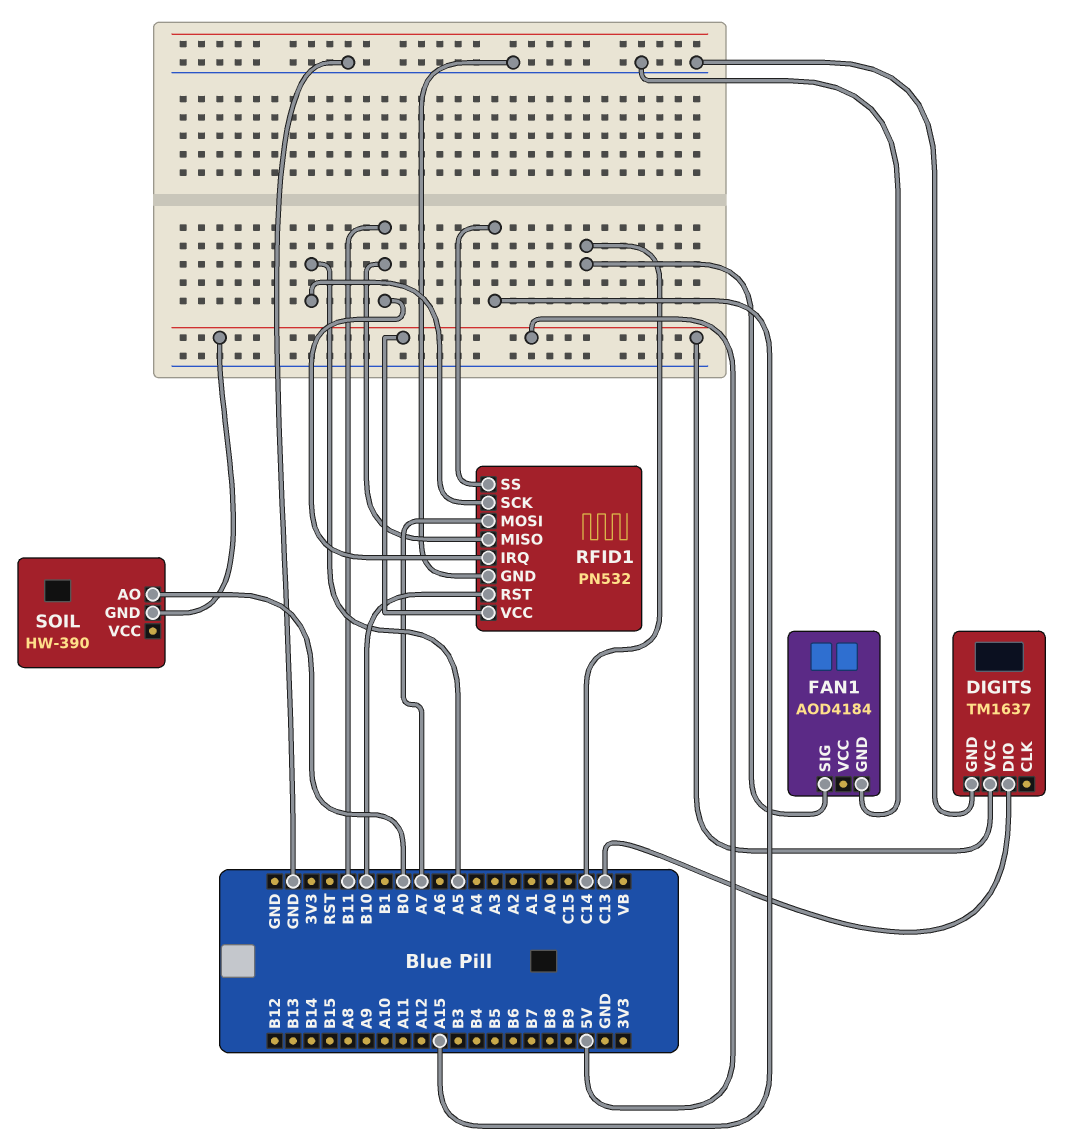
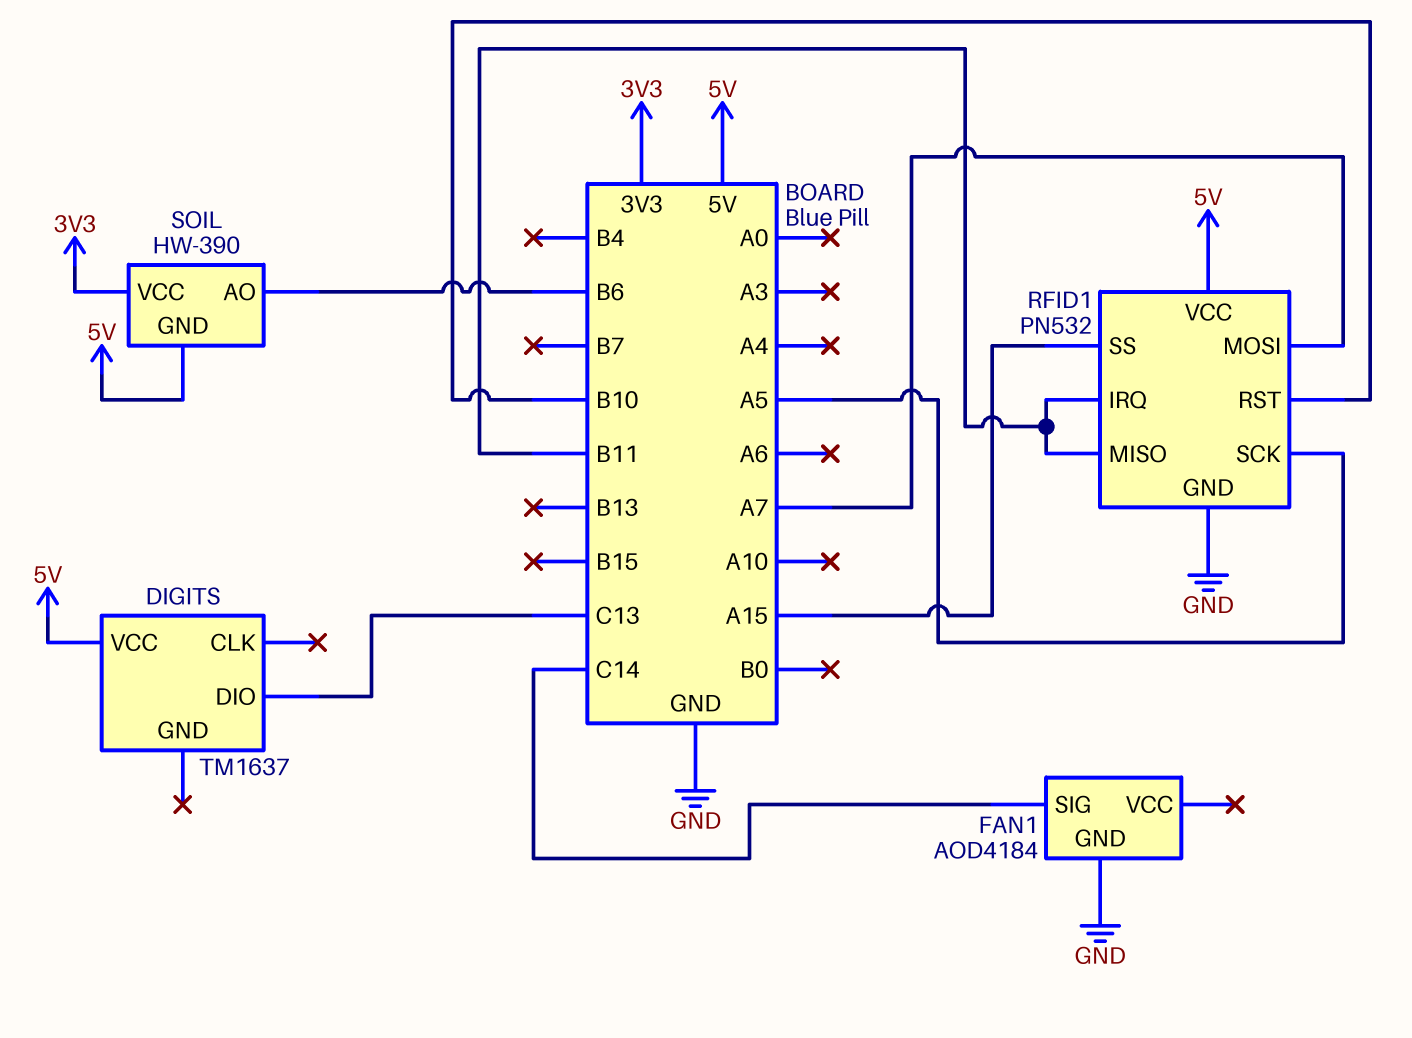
DIGITS pin GND: GND -> none
SOIL pin AO: B0 -> B6
SOIL pin VCC: none -> 3V3

